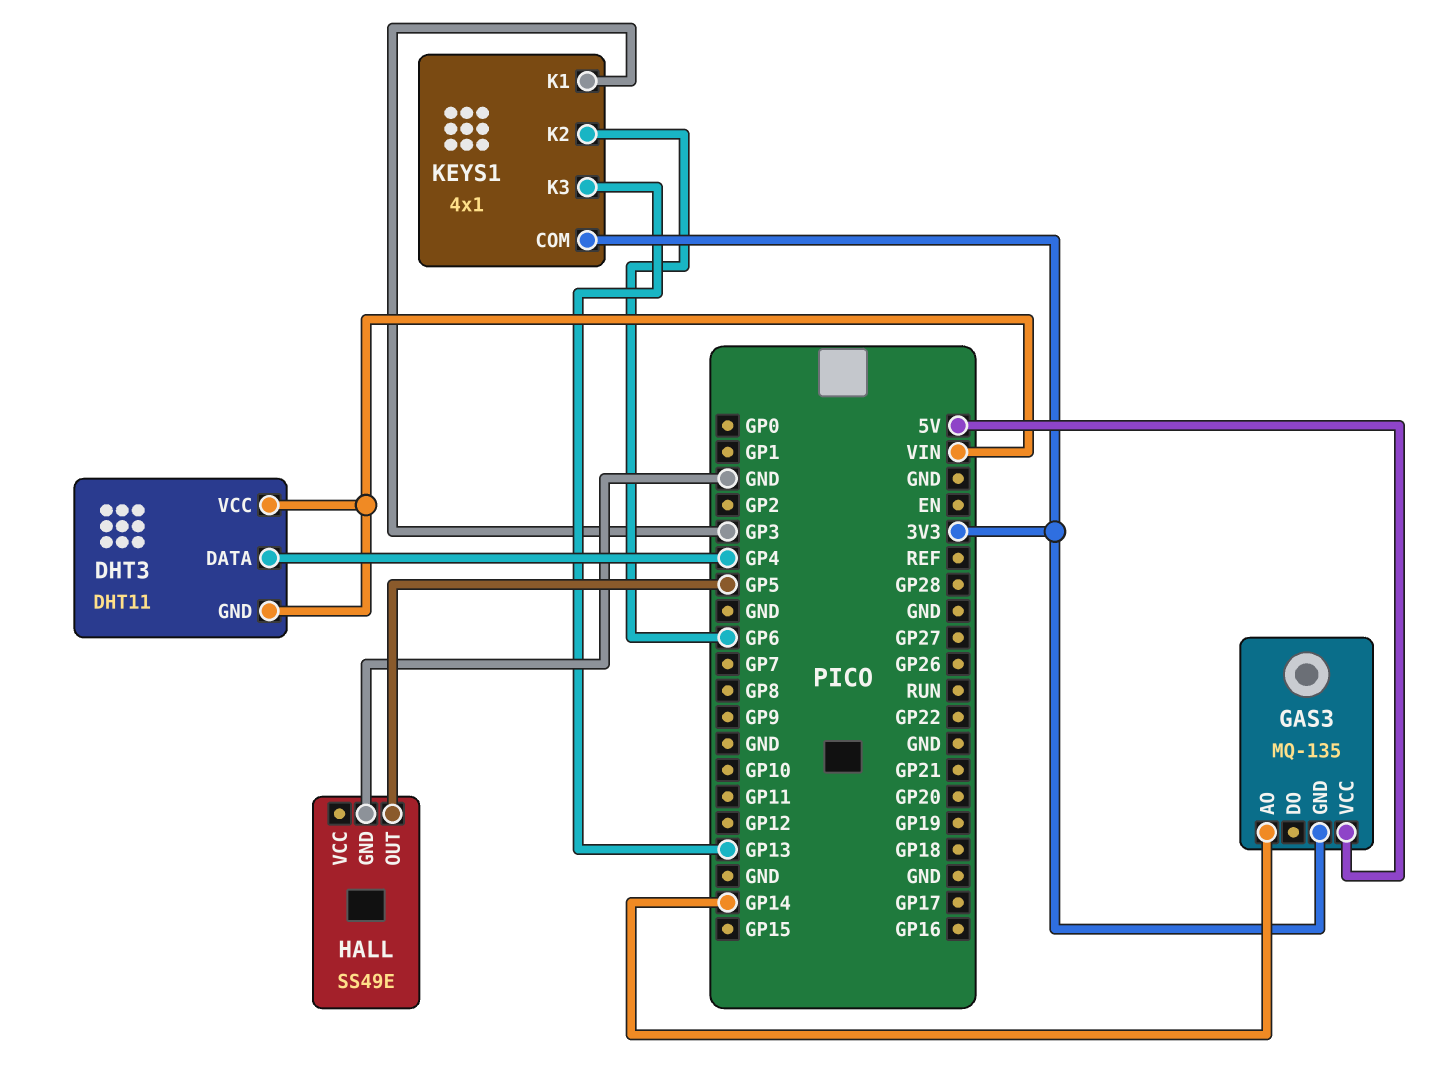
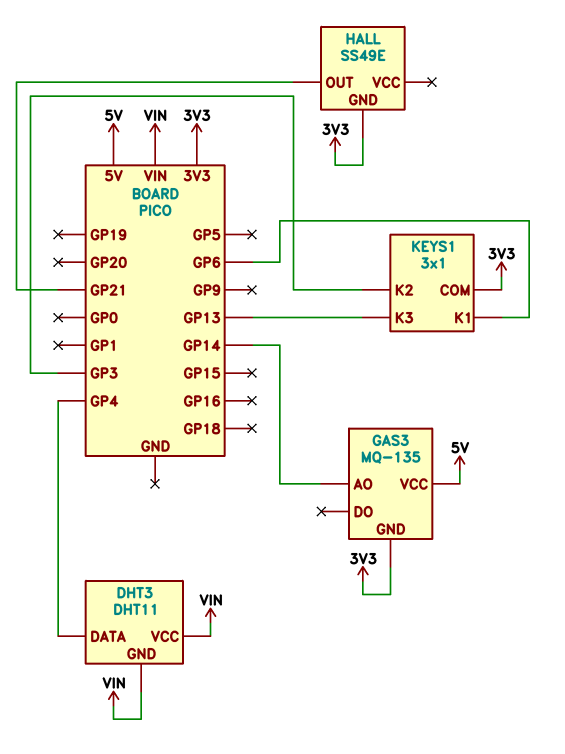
HALL pin GND: GND -> 3V3
HALL pin OUT: GP5 -> GP21
KEYS1: 4x1 -> 3x1
KEYS1 pin K1: GP3 -> GP6
KEYS1 pin K2: GP6 -> GP3

